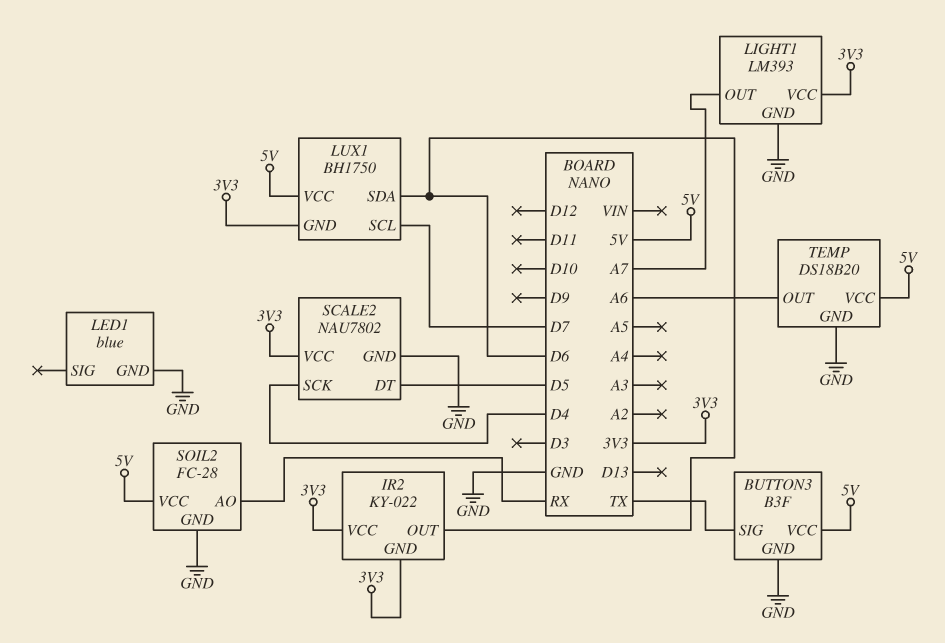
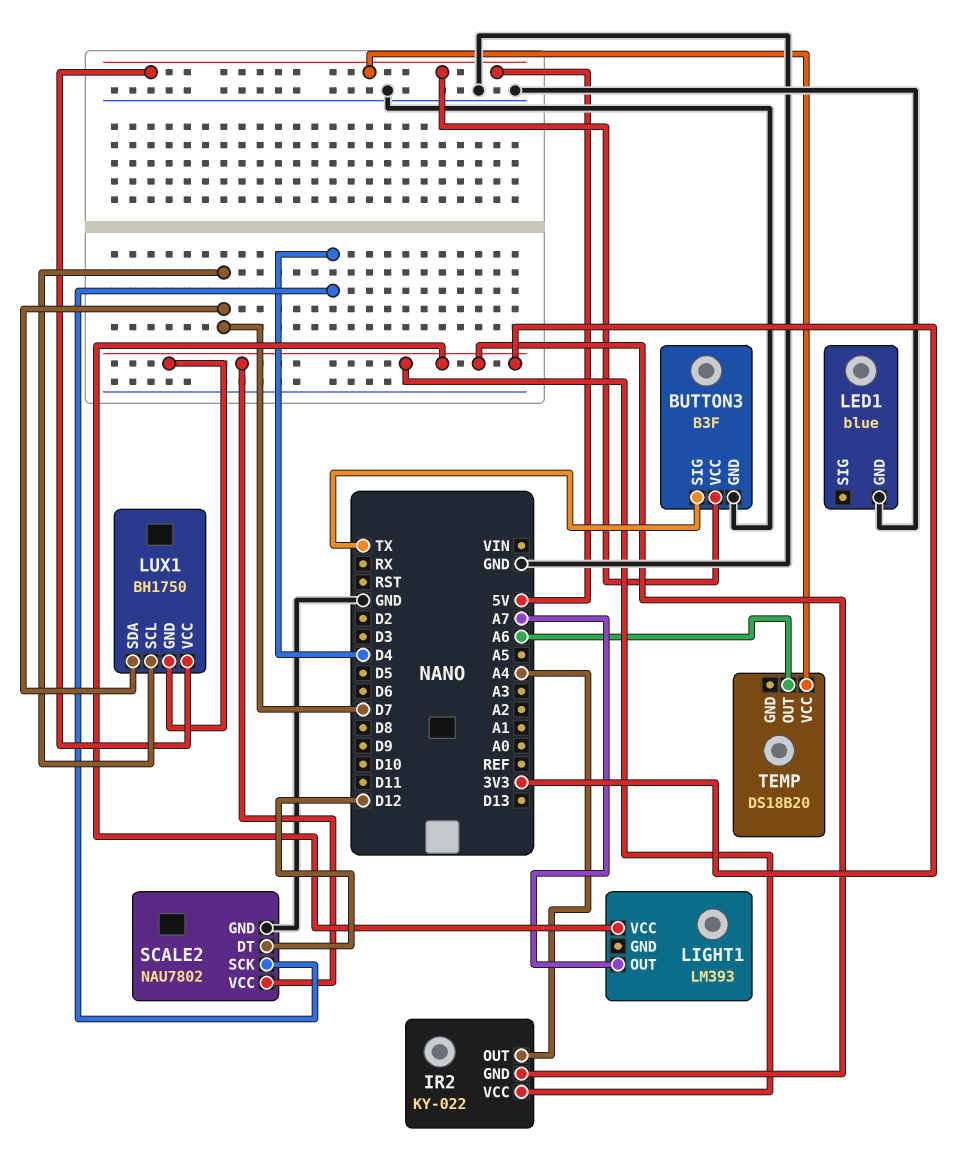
IR2 pin OUT: D6 -> A4
LIGHT1 pin GND: GND -> none
LUX1 pin SDA: D6 -> D7
SCALE2 pin DT: D5 -> D12
SOIL2: FC-28 -> none
SOIL2 pin AO: RX -> none
SOIL2 pin GND: GND -> none
SOIL2 pin VCC: 5V -> none
TEMP pin GND: GND -> none

